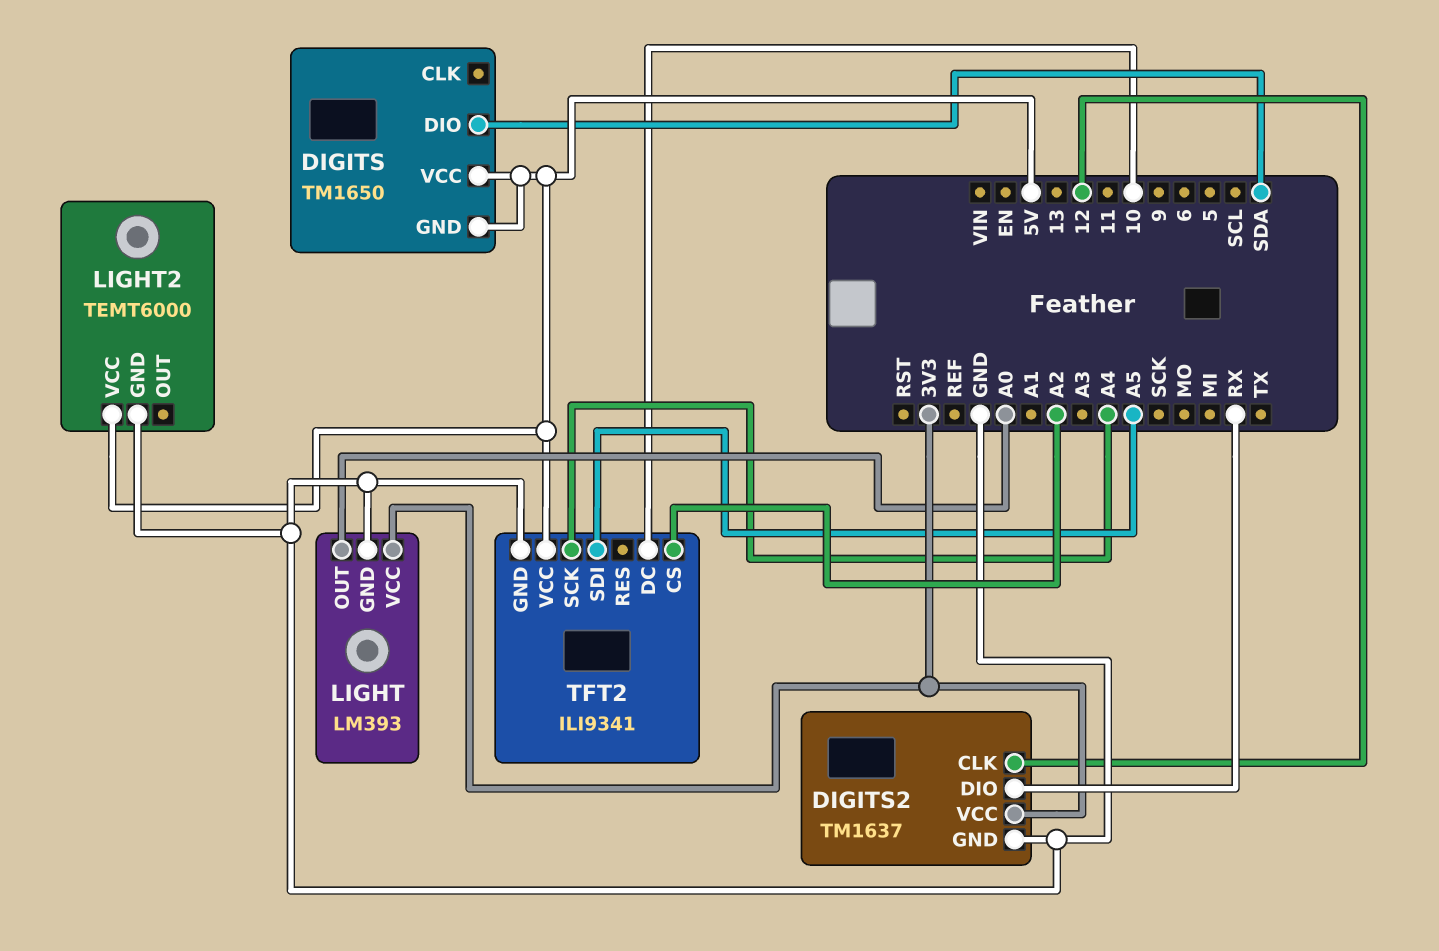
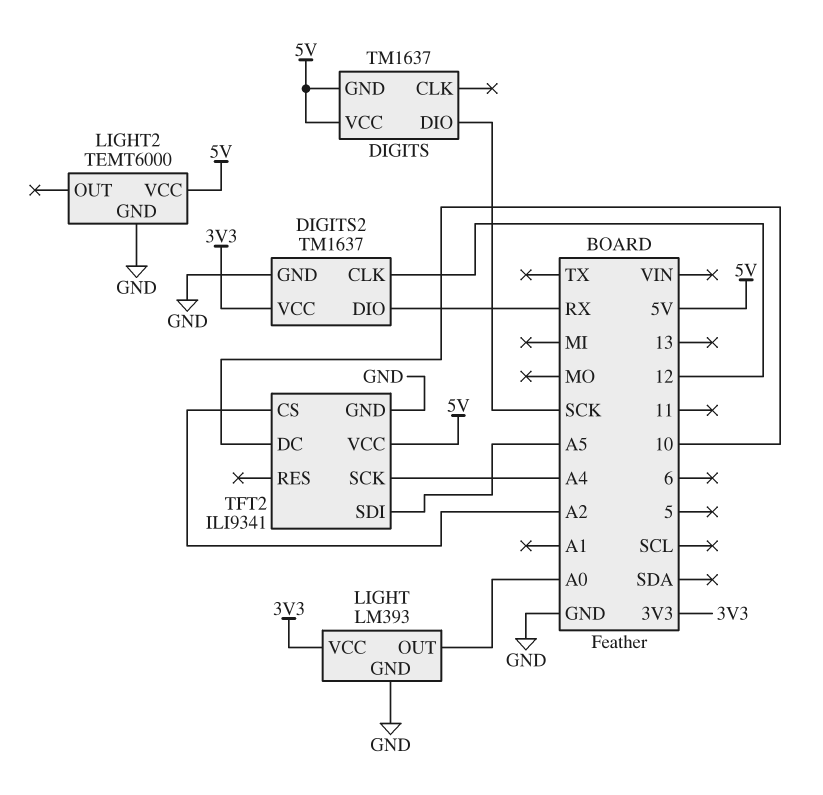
DIGITS: TM1650 -> TM1637
DIGITS pin DIO: SDA -> SCK

